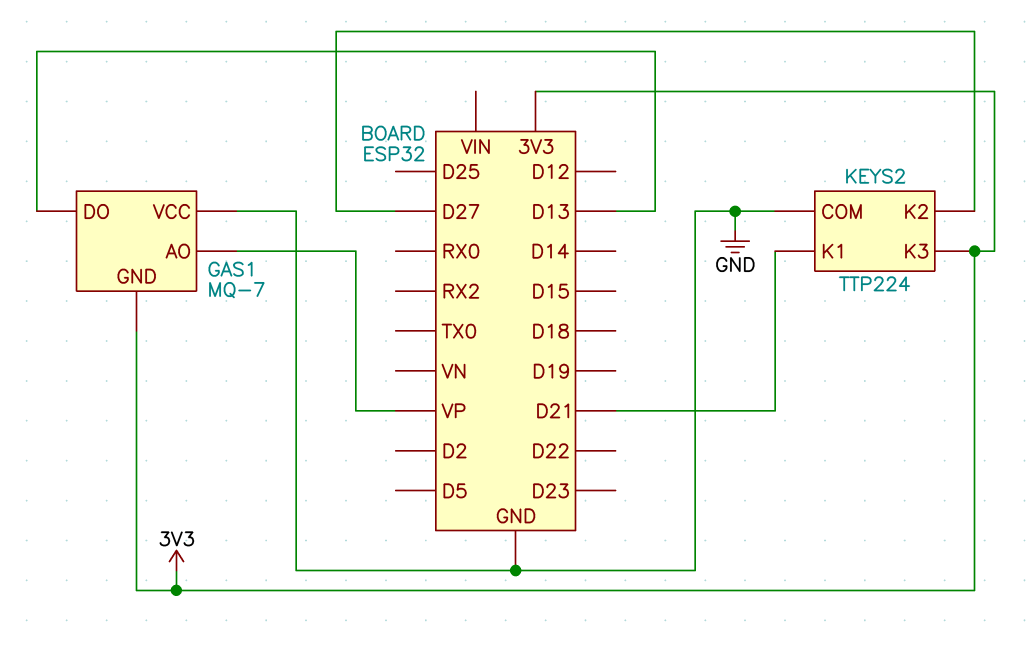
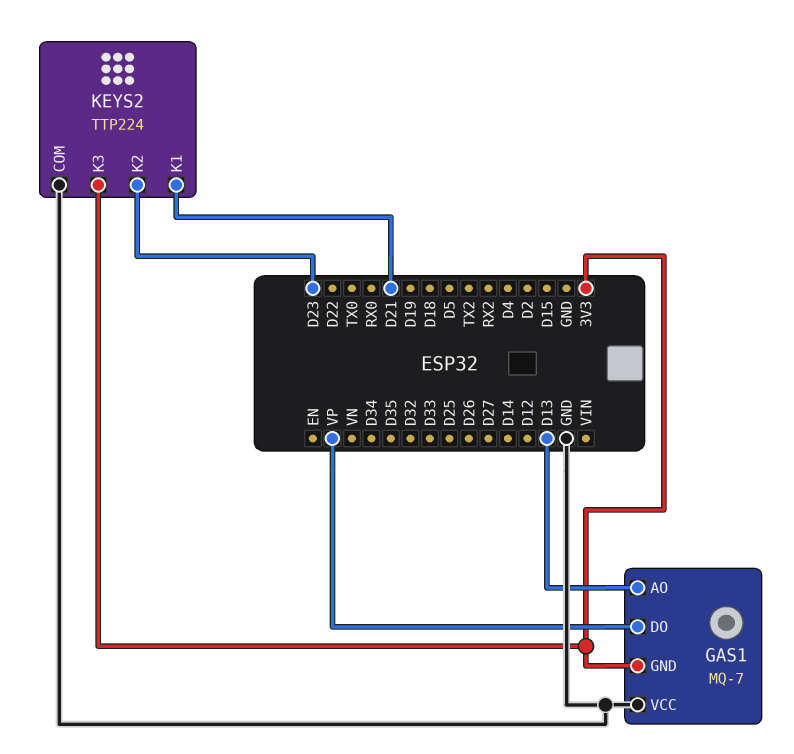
GAS1 pin AO: VP -> D13
GAS1 pin DO: D13 -> VP
KEYS2 pin K2: D27 -> D23

